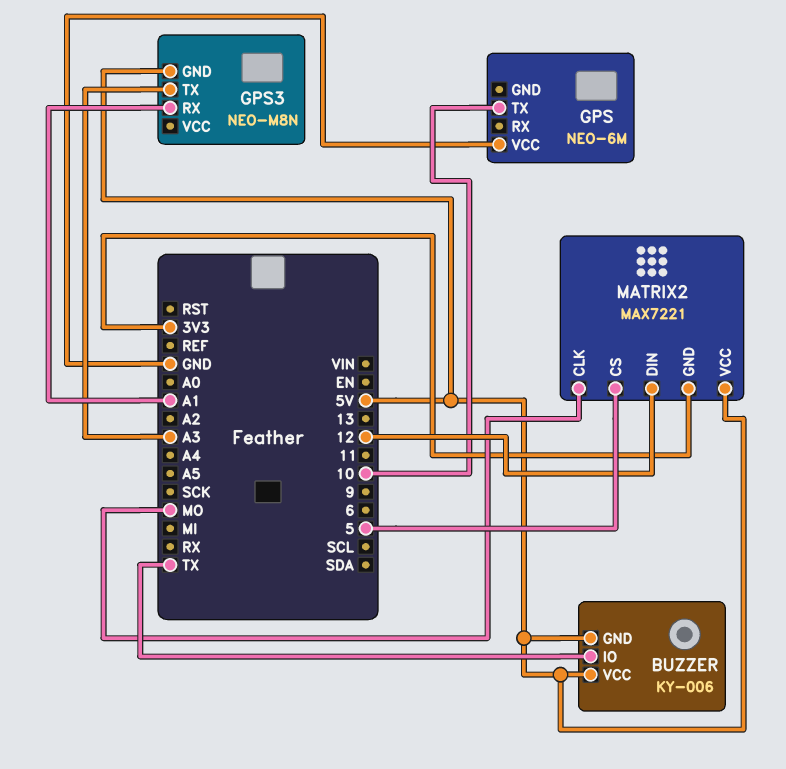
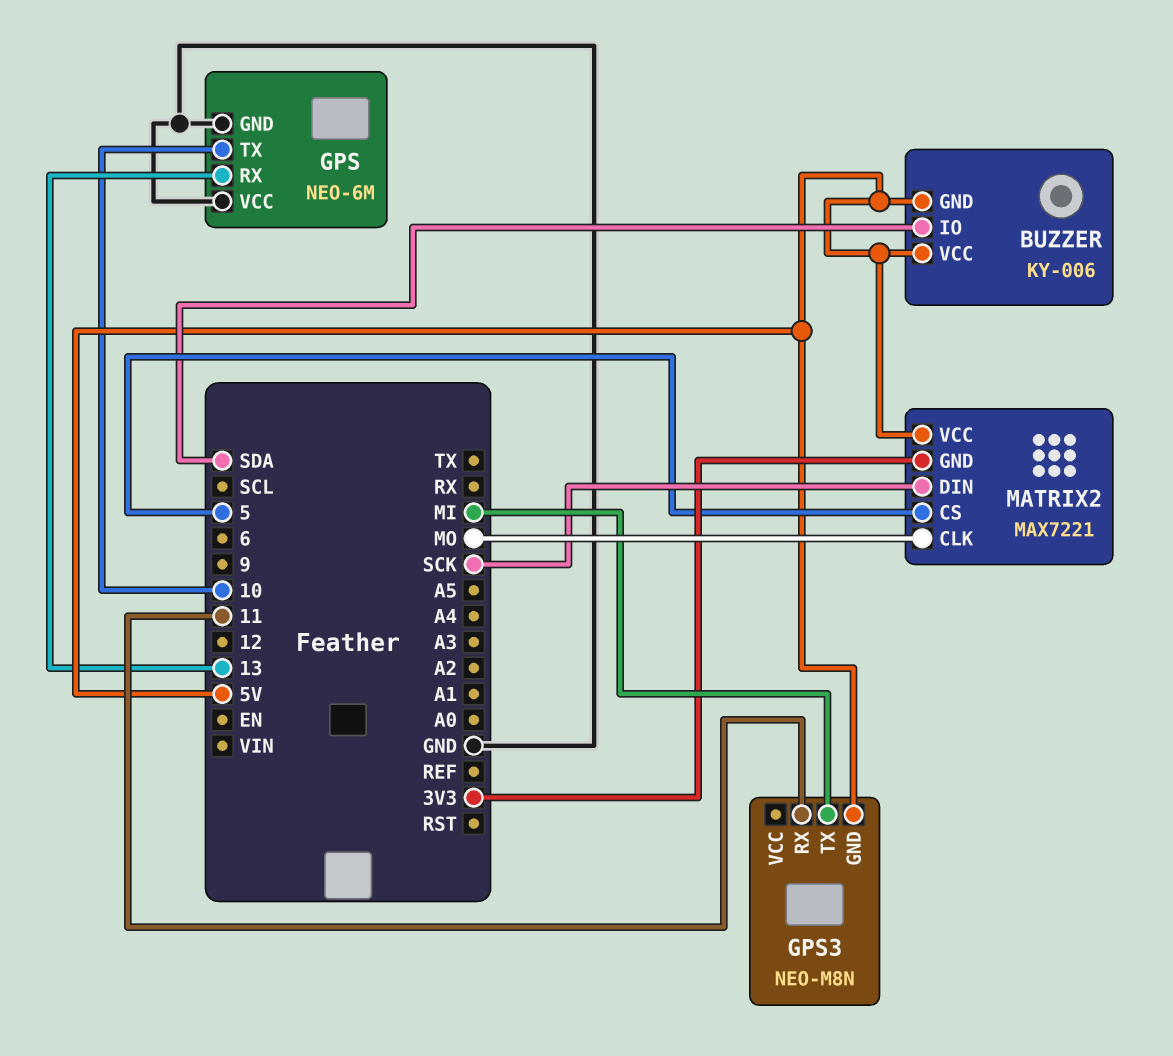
BUZZER pin IO: TX -> SDA
GPS pin GND: none -> GND
GPS pin RX: none -> 13
GPS3 pin RX: A1 -> 11
GPS3 pin TX: A3 -> MI
MATRIX2 pin DIN: 12 -> SCK

